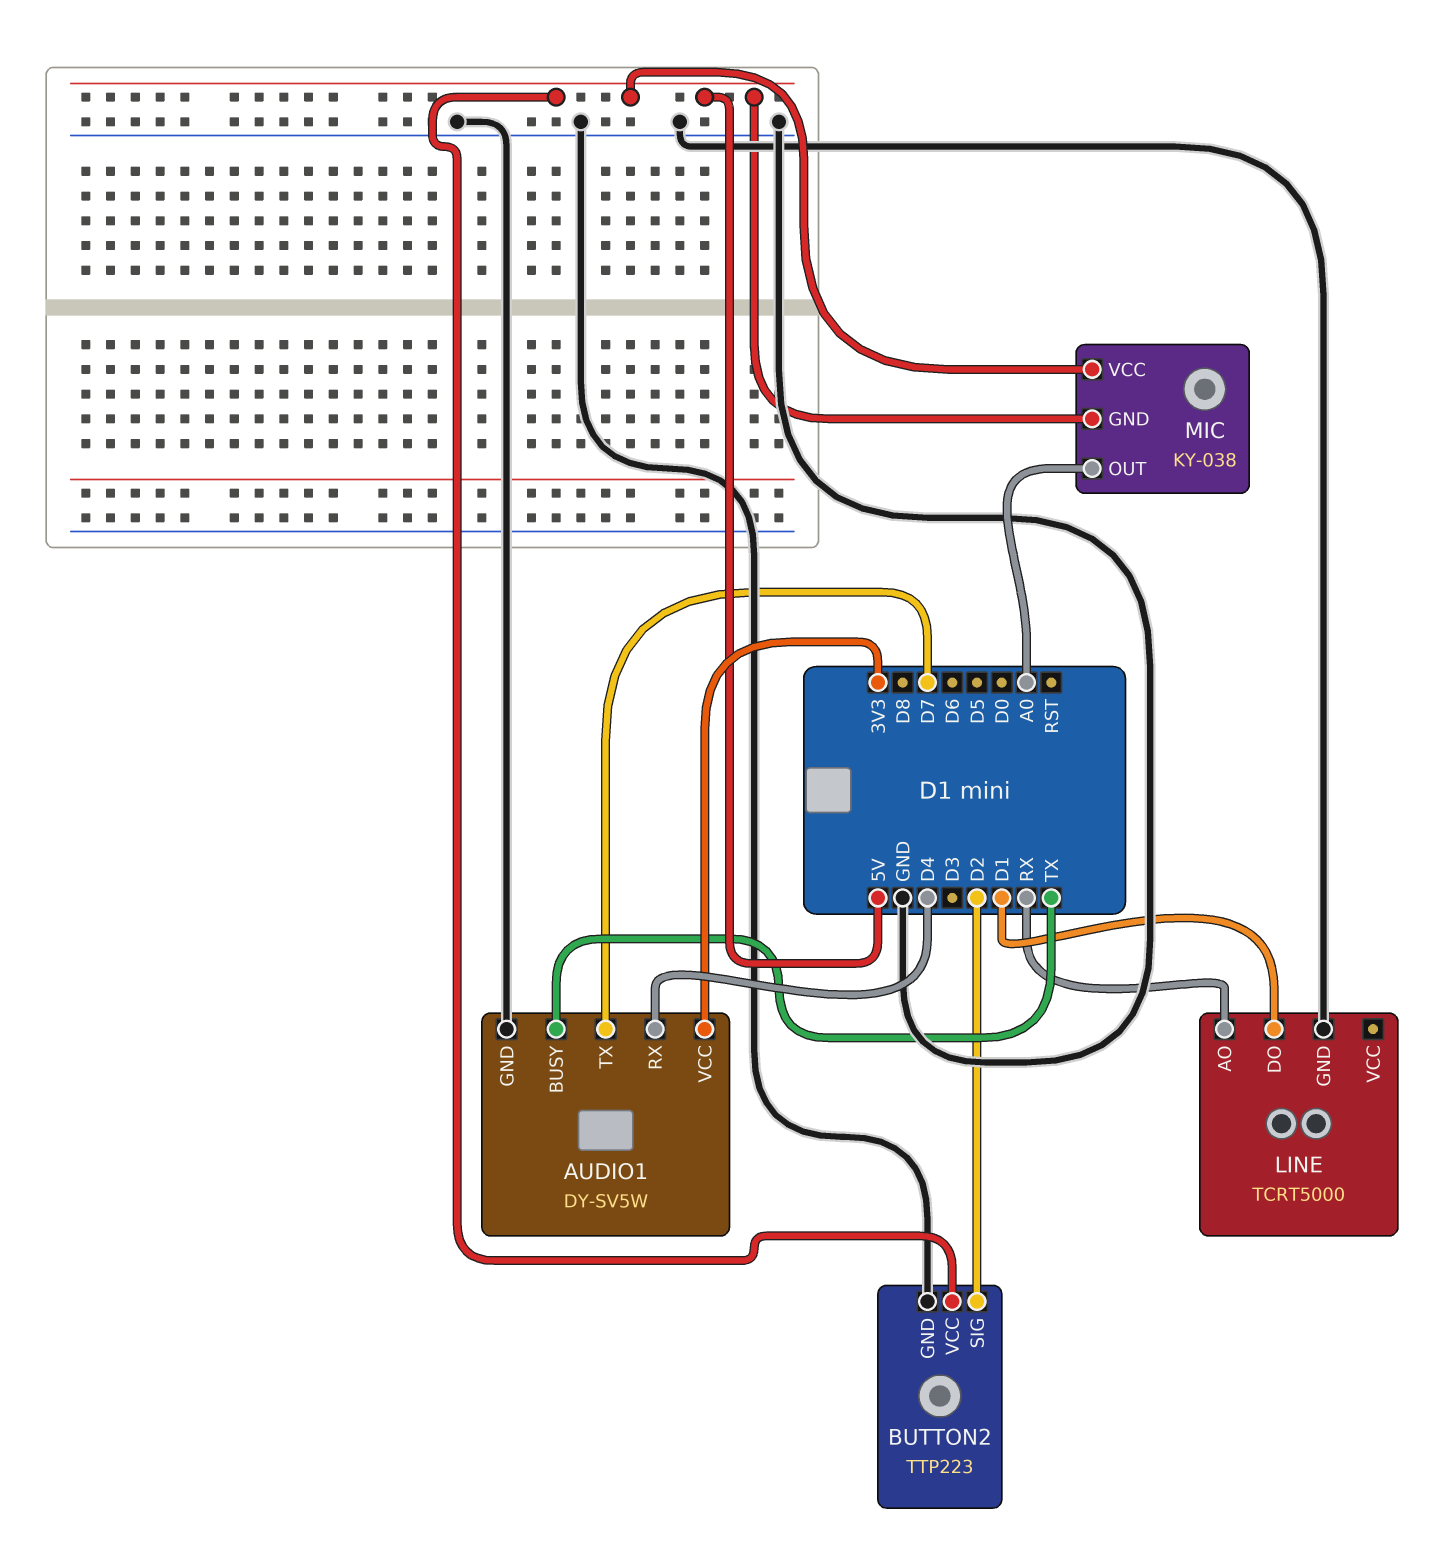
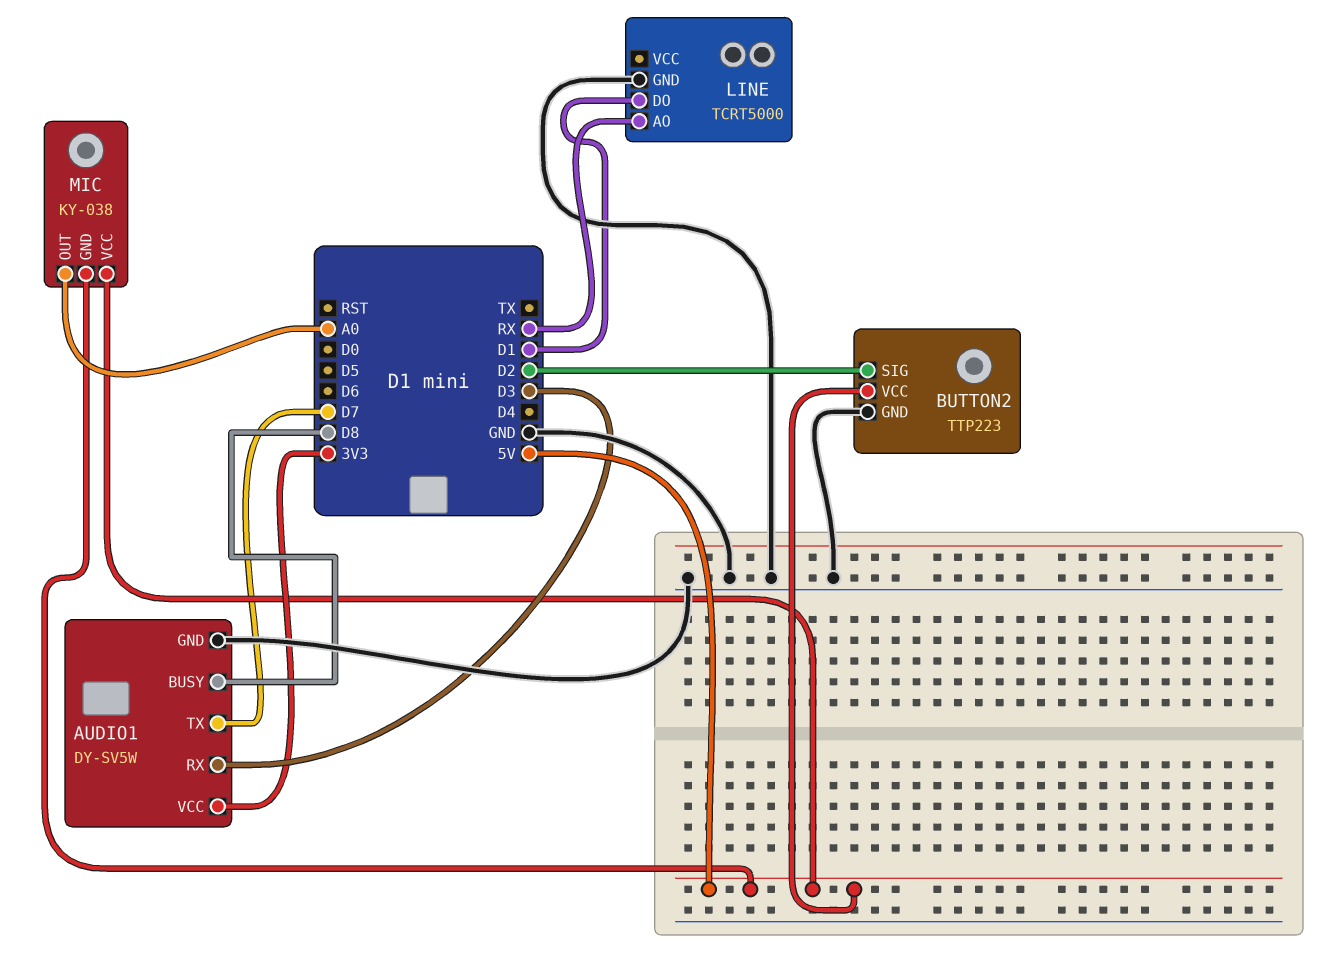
AUDIO1 pin BUSY: TX -> D8
AUDIO1 pin RX: D4 -> D3

